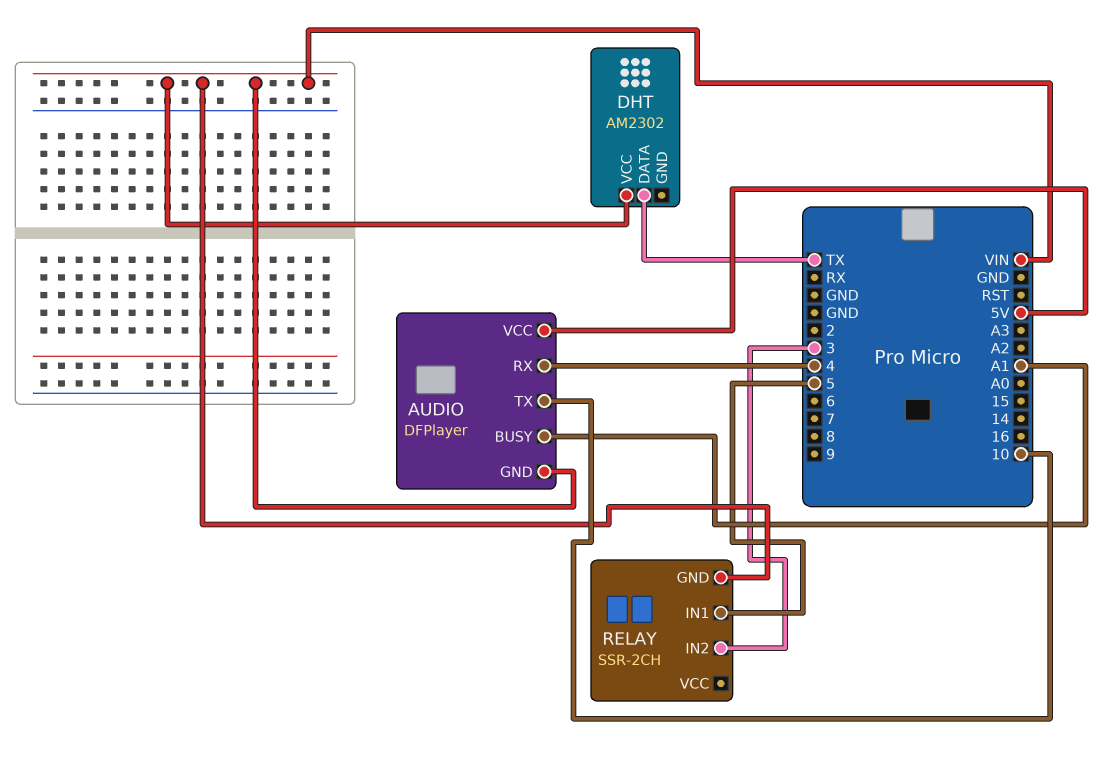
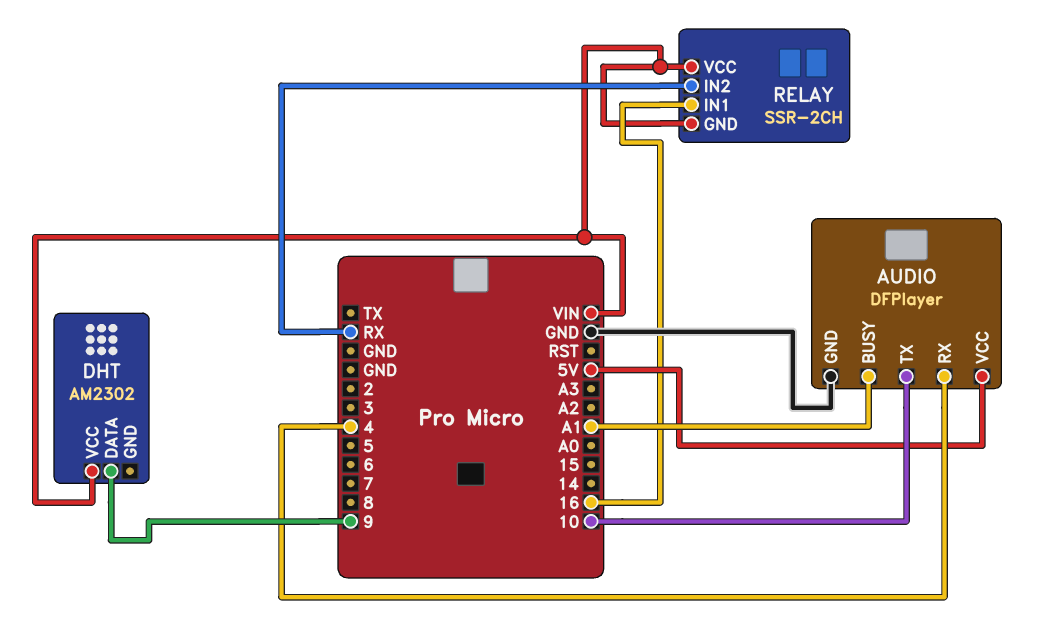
AUDIO pin GND: VIN -> GND
DHT pin DATA: TX -> 9
RELAY pin IN1: 5 -> 16
RELAY pin IN2: 3 -> RX
RELAY pin VCC: none -> VIN

